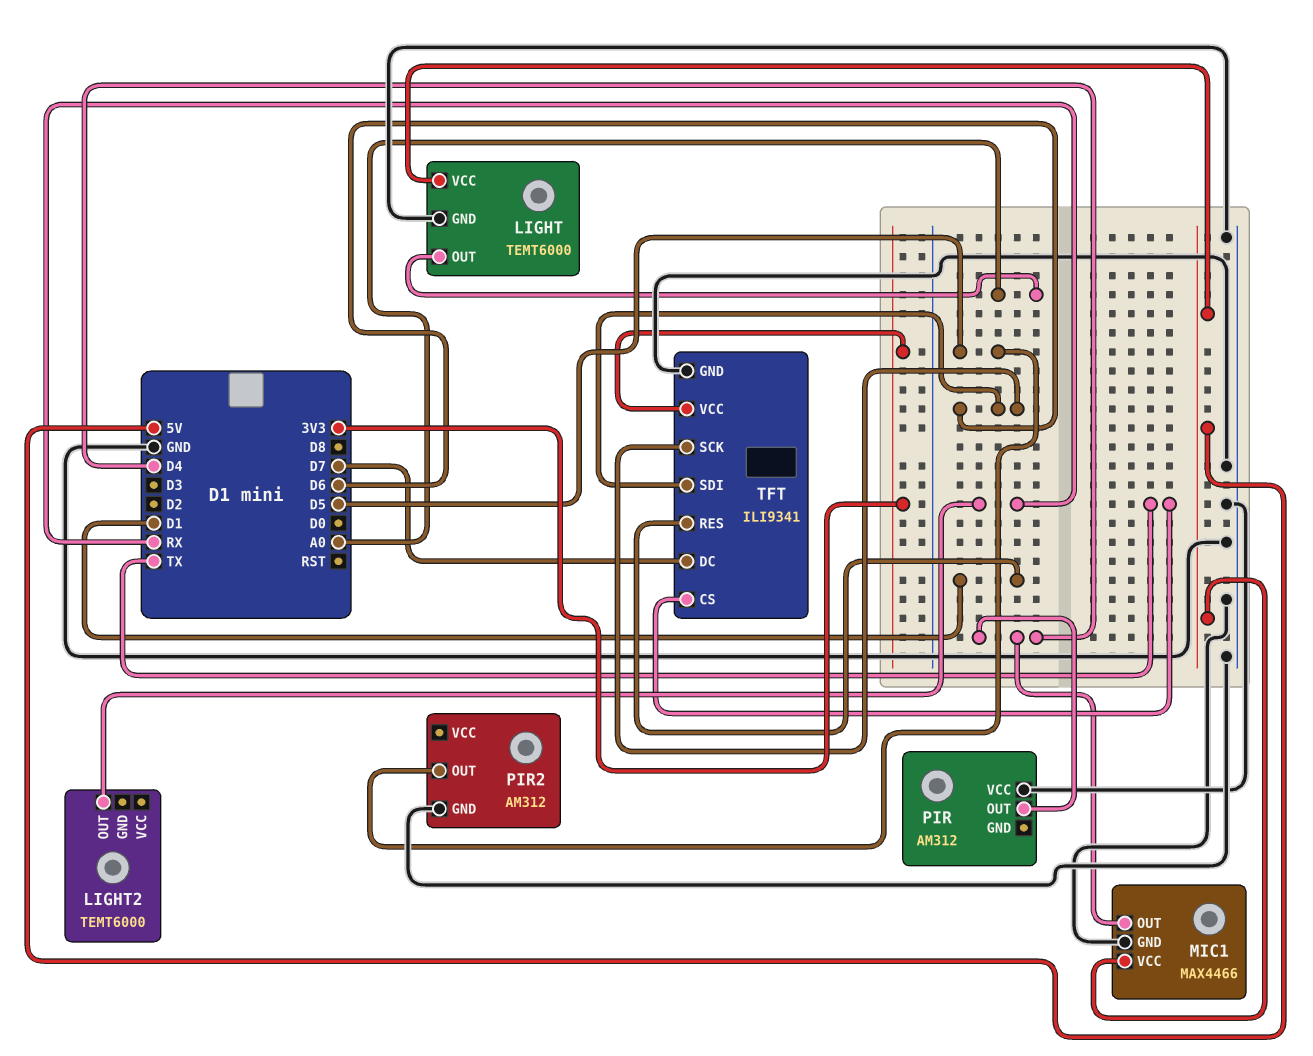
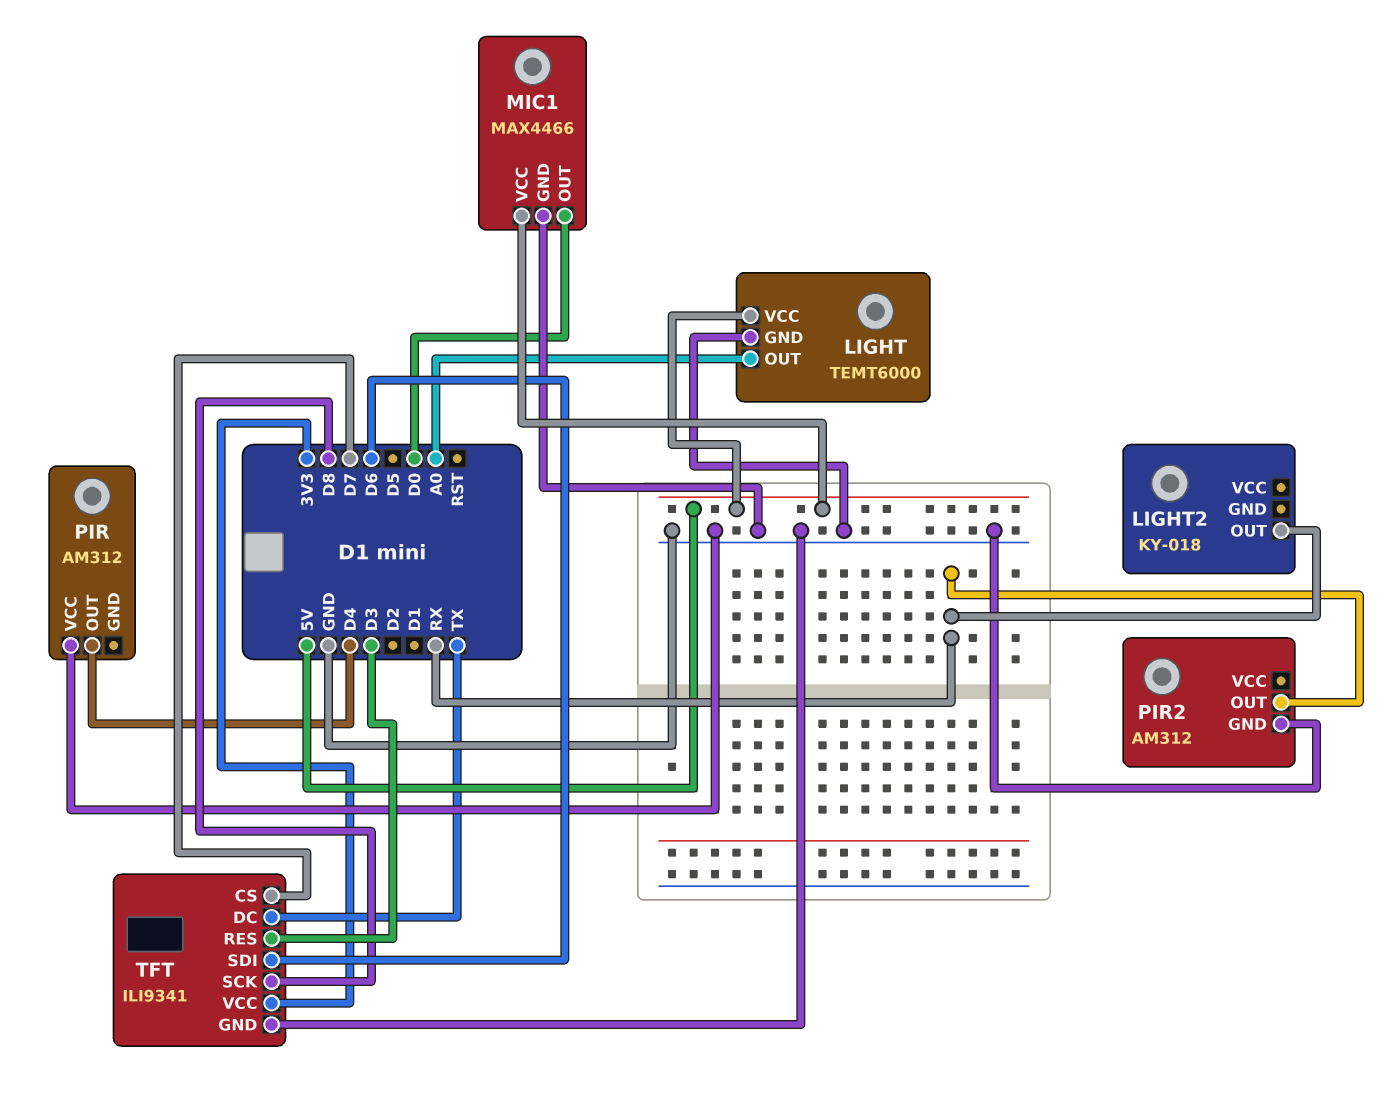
LIGHT2: TEMT6000 -> KY-018
MIC1 pin OUT: D4 -> D0
PIR2 pin OUT: D5 -> RX
TFT pin CS: TX -> D7
TFT pin DC: D7 -> TX
TFT pin RES: D1 -> D3
TFT pin SCK: D6 -> D8

